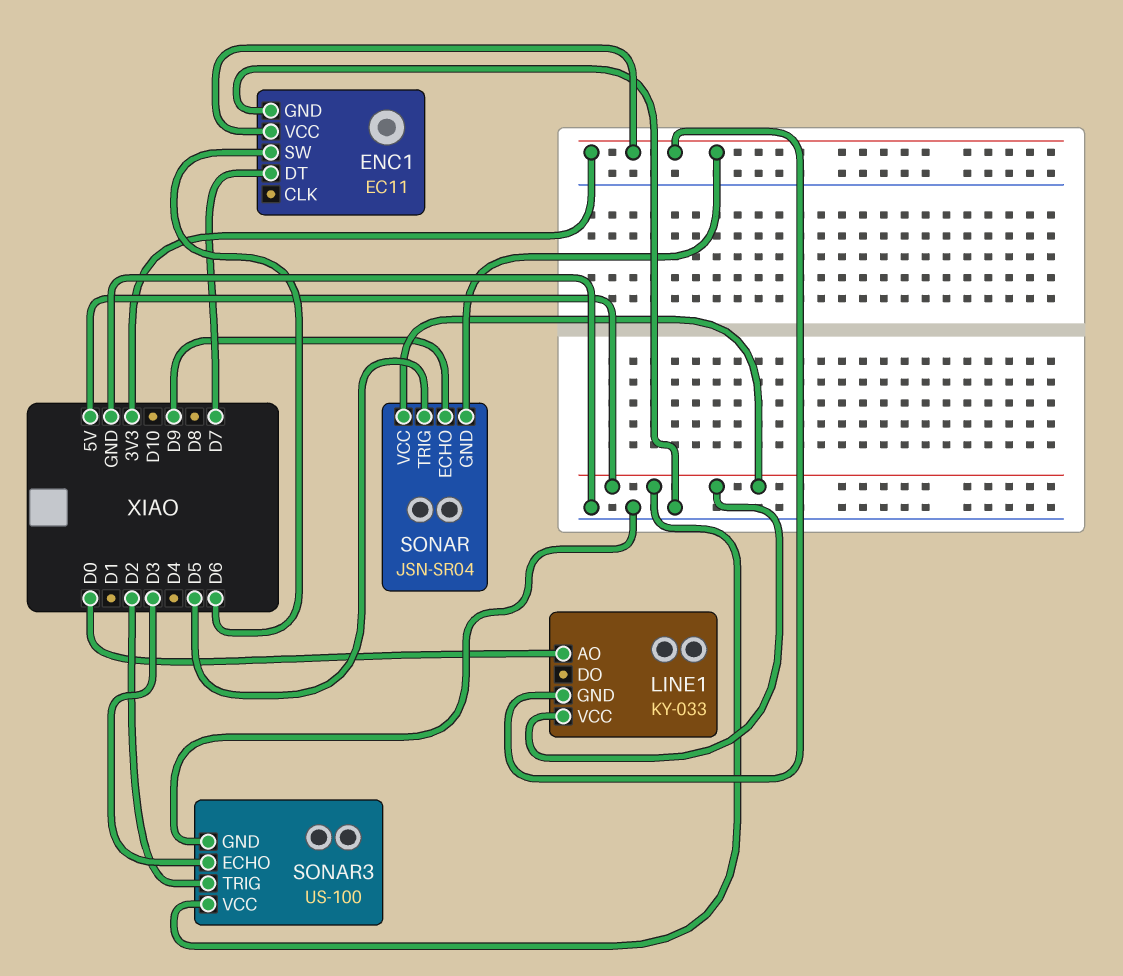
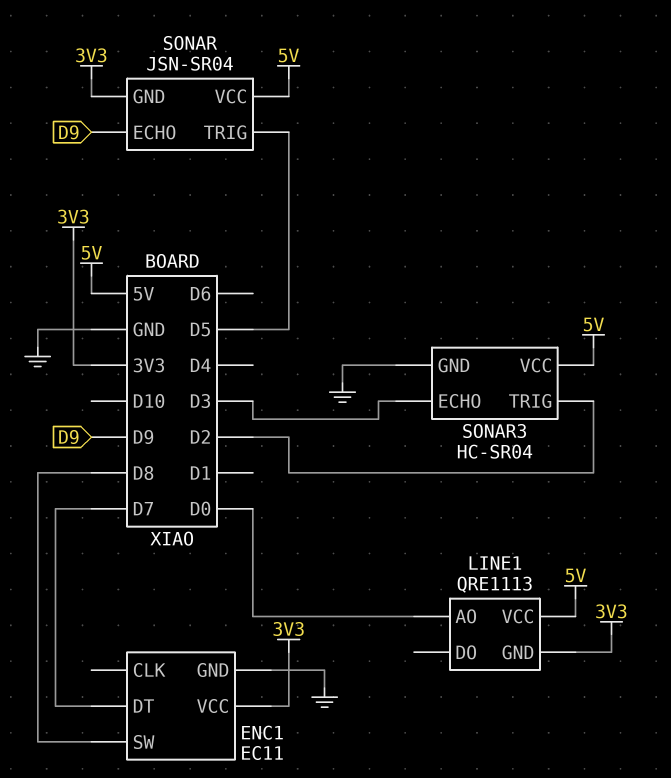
ENC1 pin SW: D6 -> D8
LINE1: KY-033 -> QRE1113
SONAR3: US-100 -> HC-SR04

